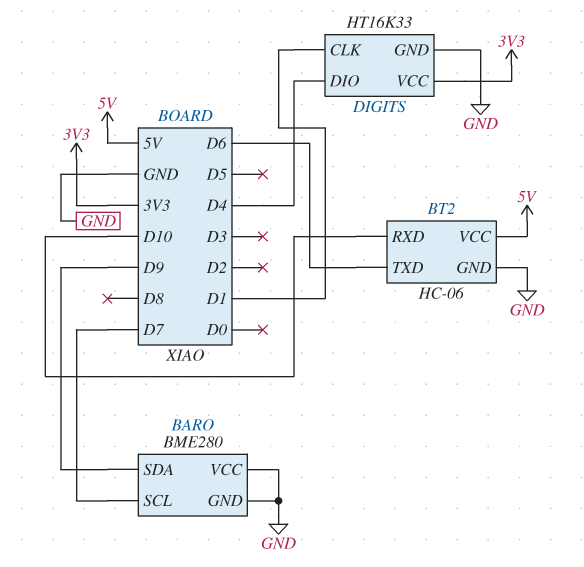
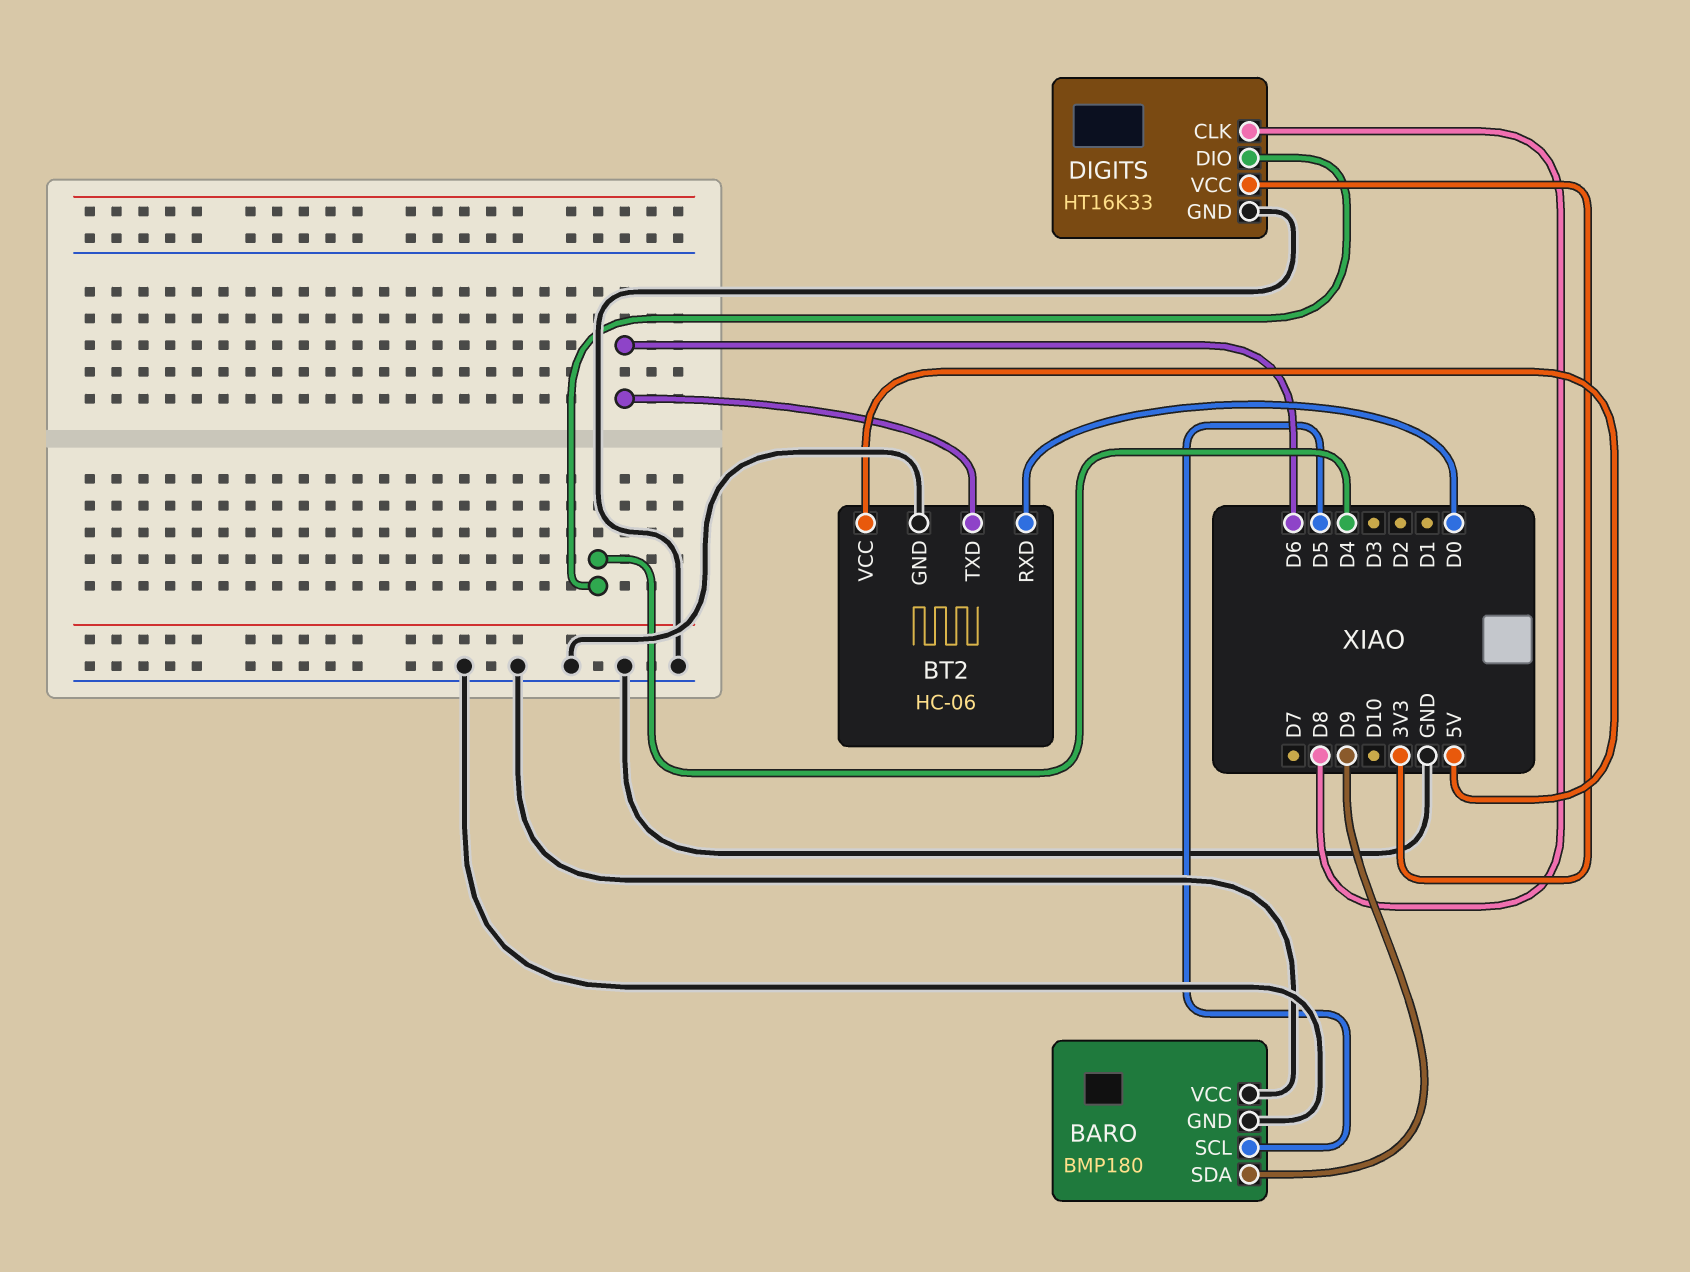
BARO: BME280 -> BMP180
BARO pin SCL: D7 -> D5
BT2 pin RXD: D10 -> D0
DIGITS pin CLK: D1 -> D8

